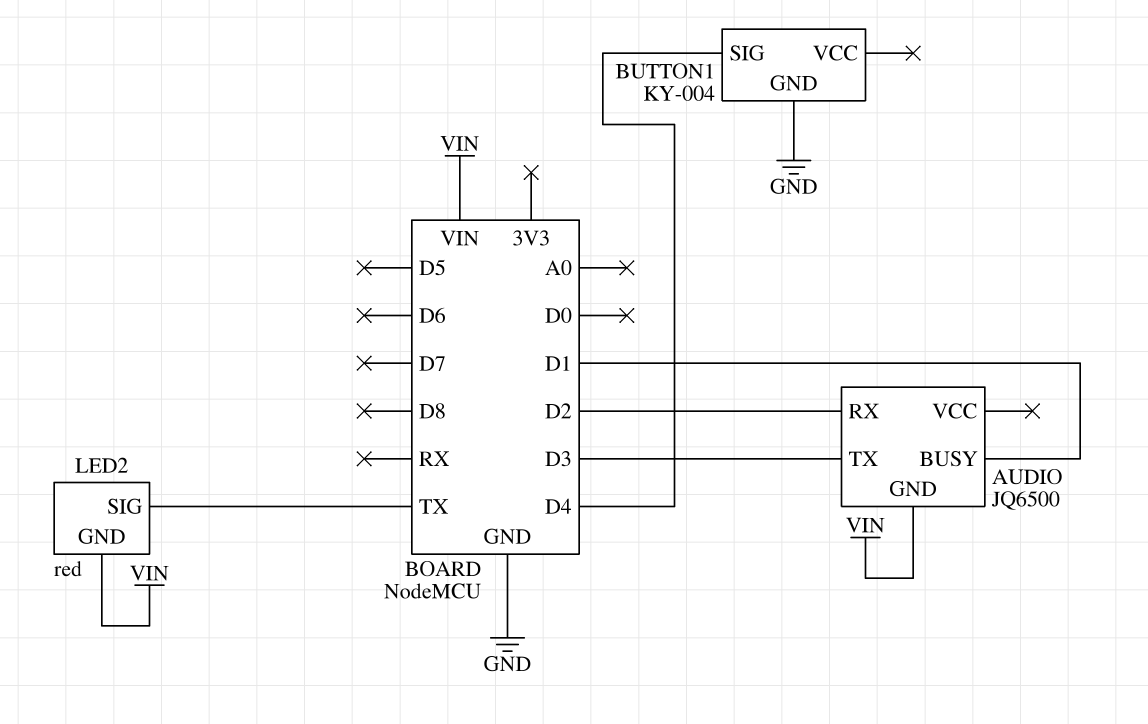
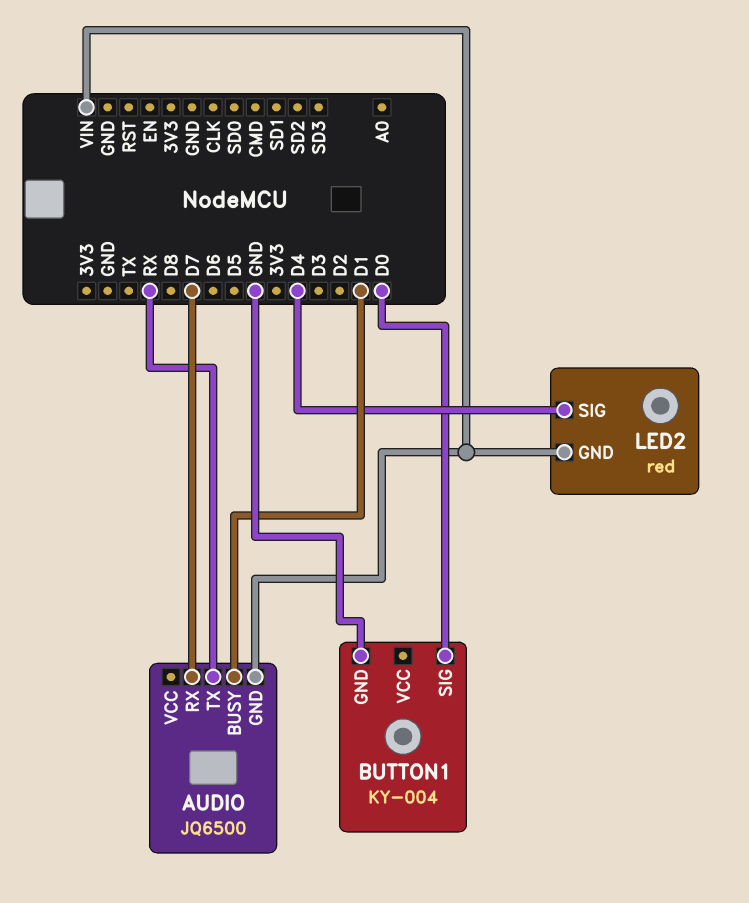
AUDIO pin RX: D2 -> D7
AUDIO pin TX: D3 -> RX
BUTTON1 pin SIG: D4 -> D0
LED2 pin SIG: TX -> D4

